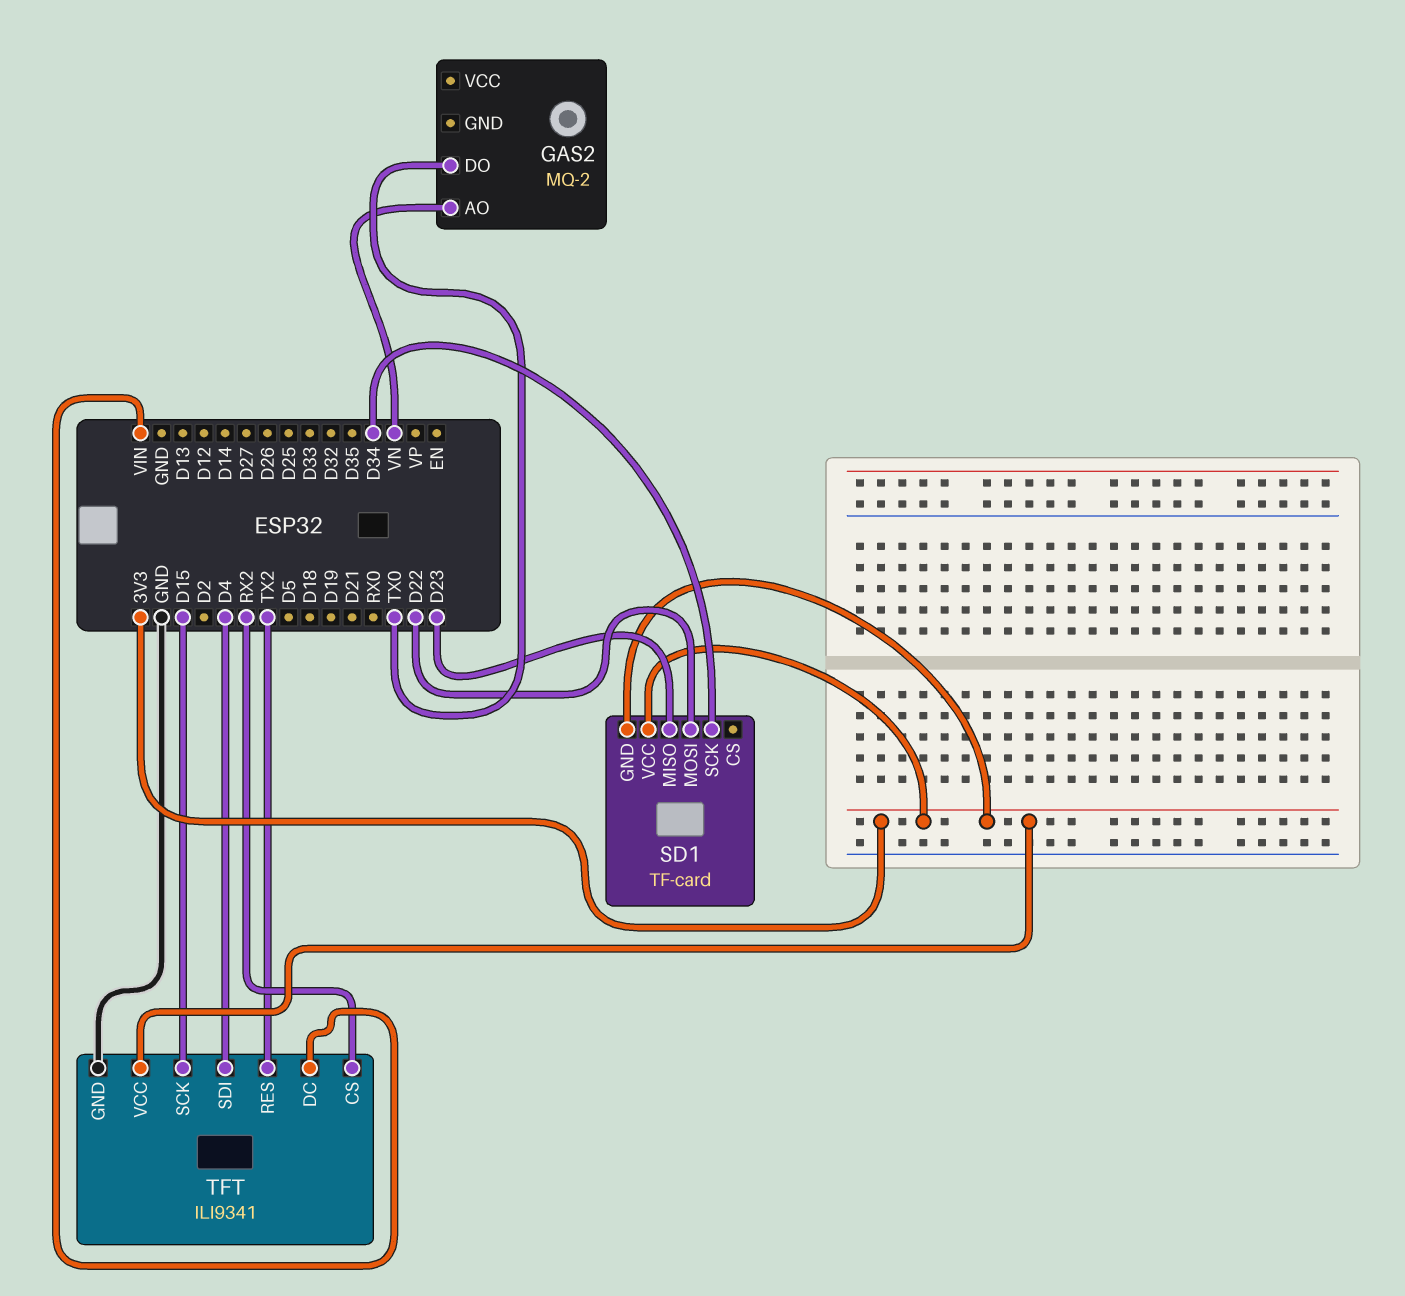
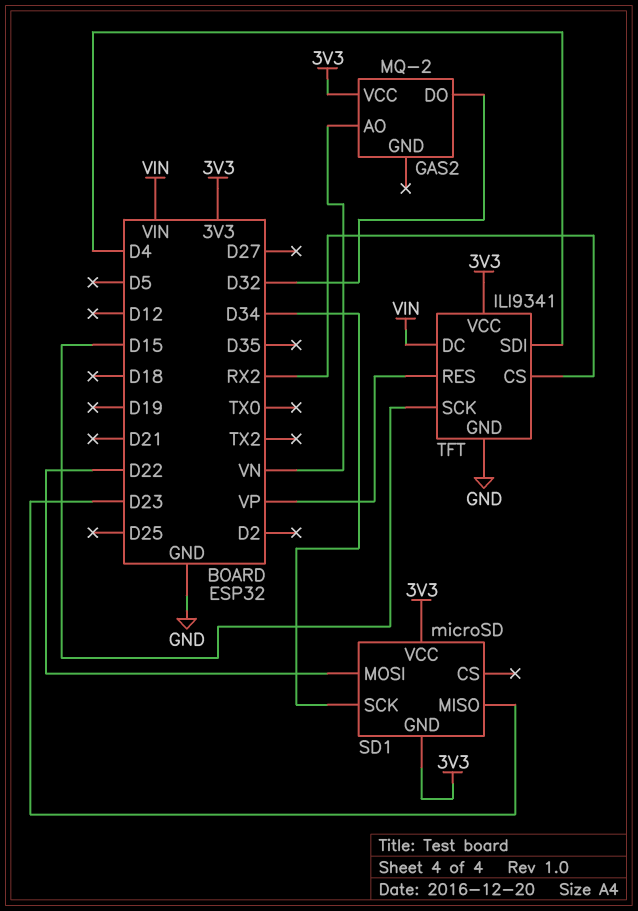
GAS2 pin DO: TX0 -> D32
GAS2 pin VCC: none -> 3V3
SD1: TF-card -> microSD
TFT pin RES: TX2 -> VP

